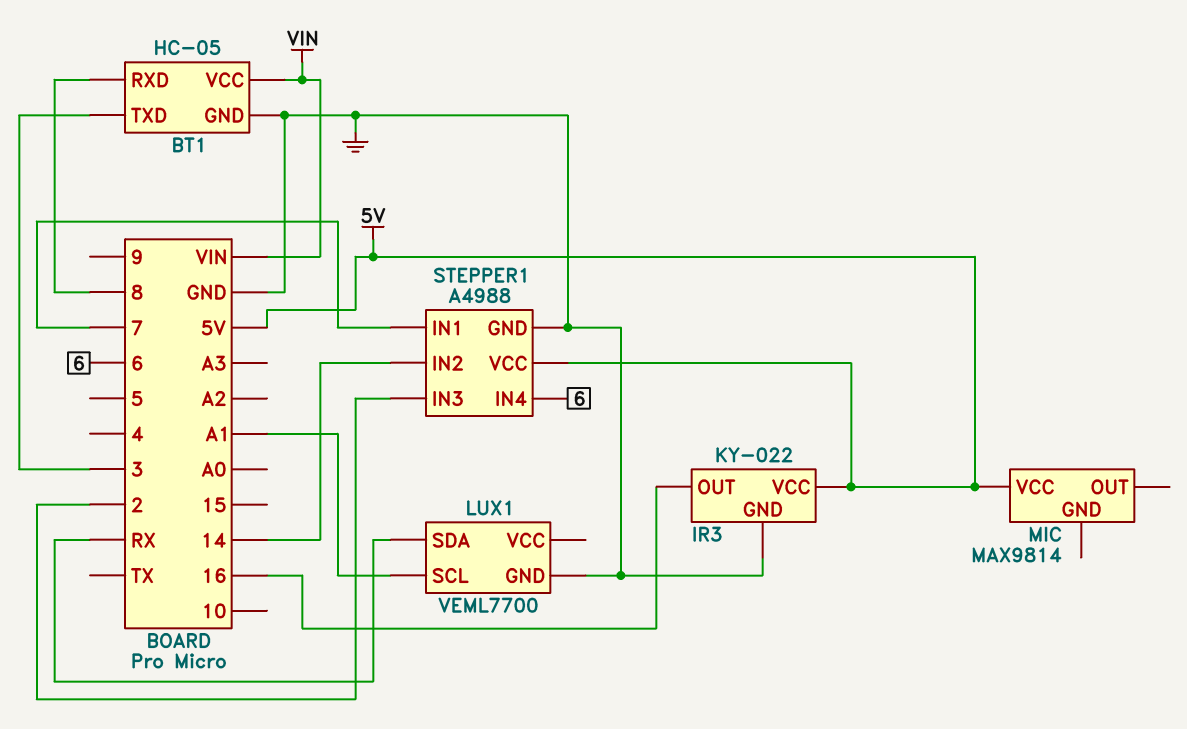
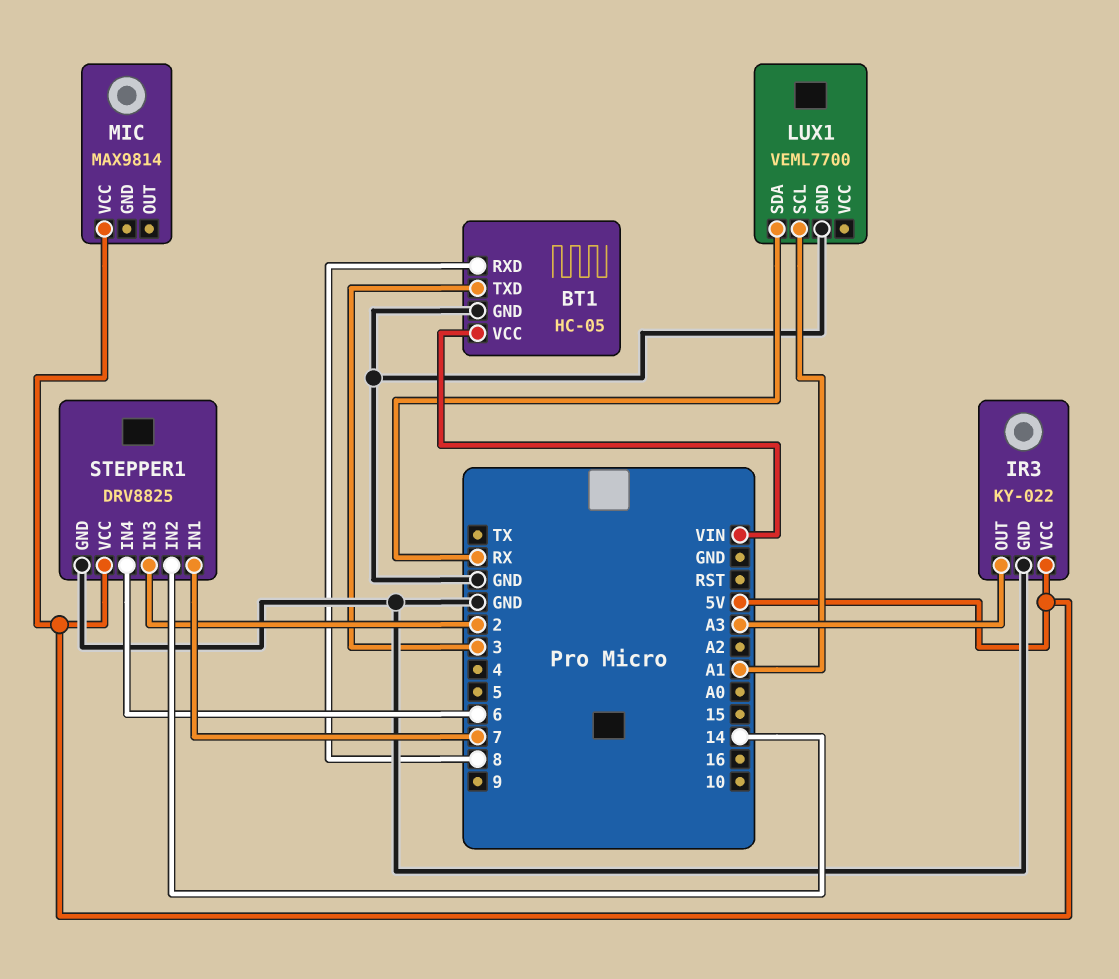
IR3 pin OUT: 16 -> A3
STEPPER1: A4988 -> DRV8825

